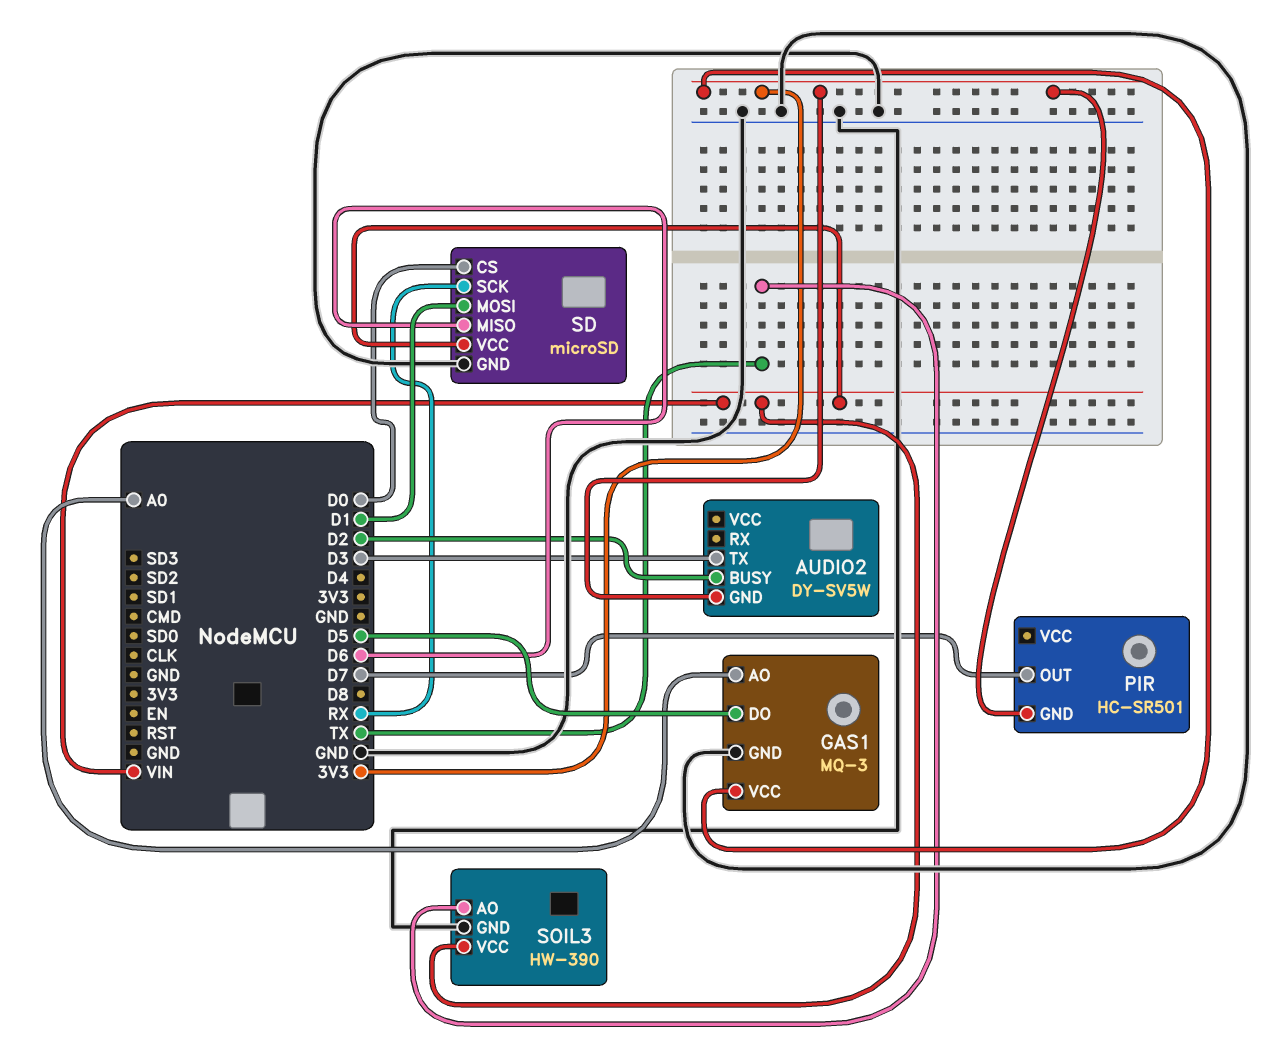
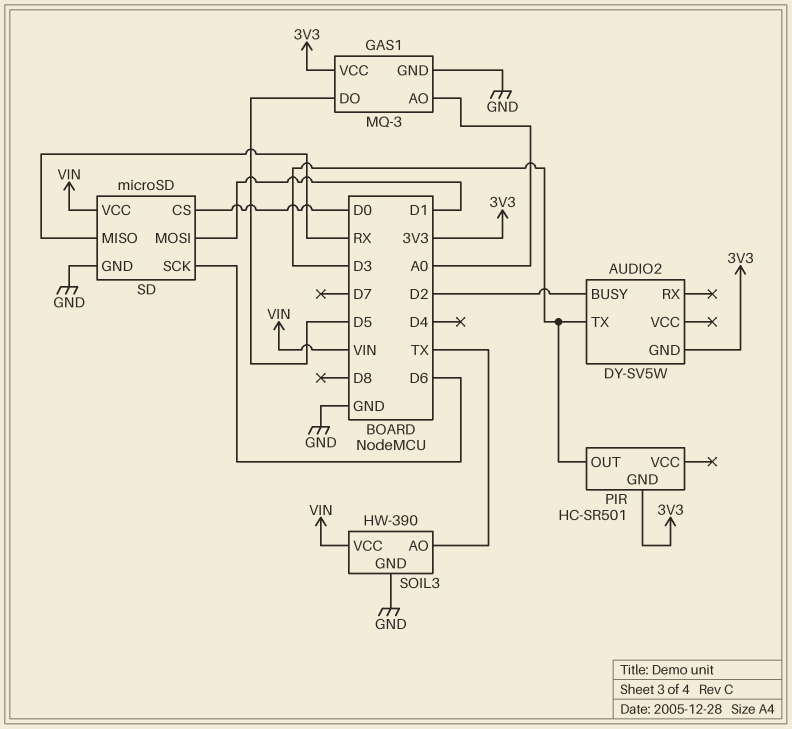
PIR pin OUT: D7 -> D3
SD pin MISO: D6 -> RX
SD pin SCK: RX -> D6

